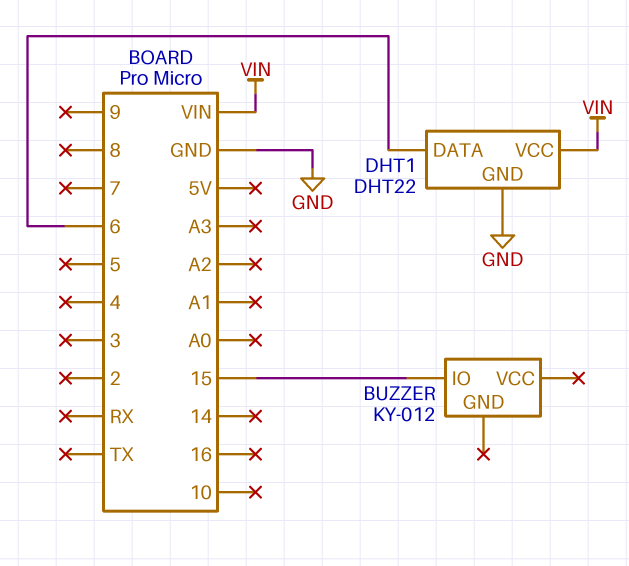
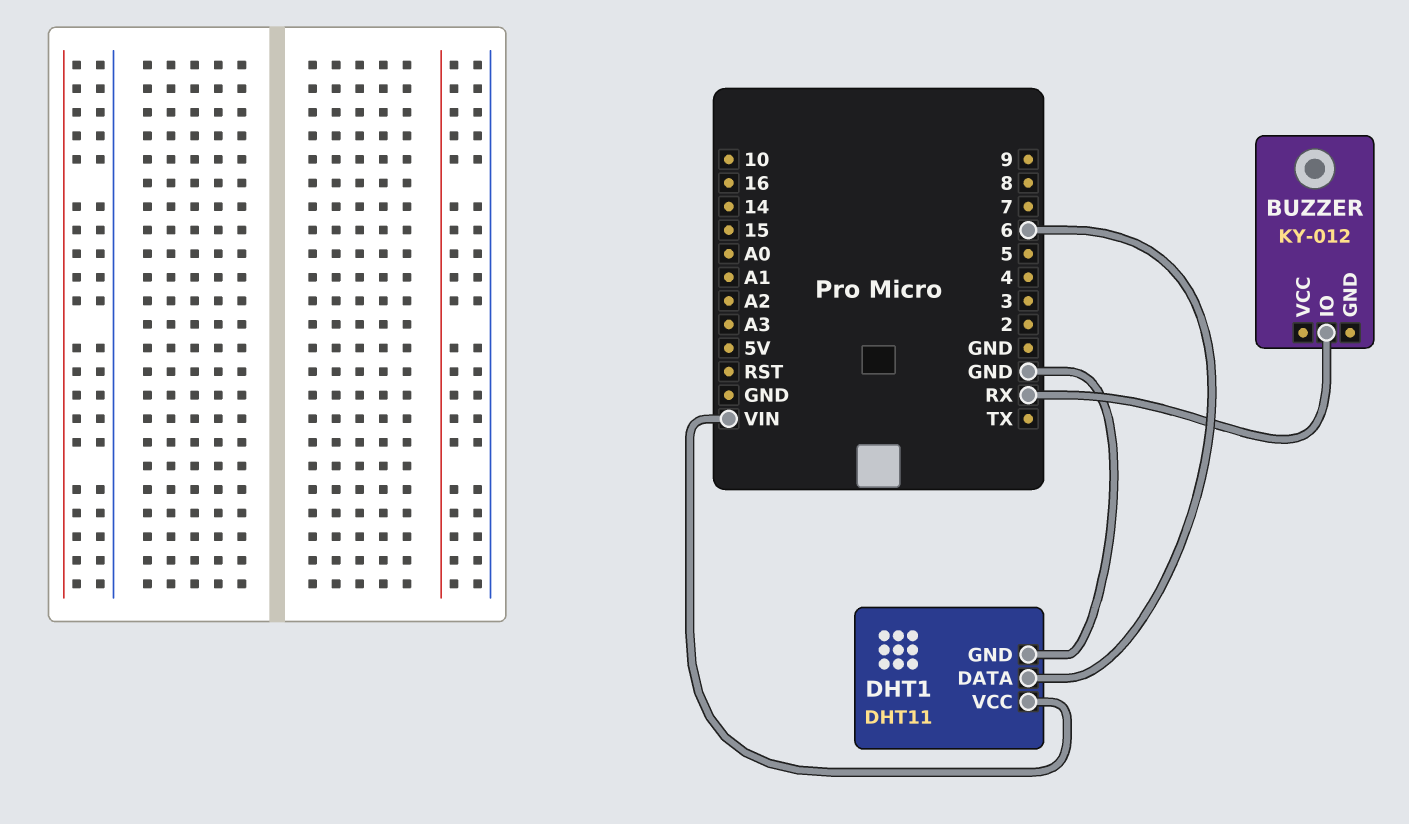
BUZZER pin IO: 15 -> RX
DHT1: DHT22 -> DHT11

